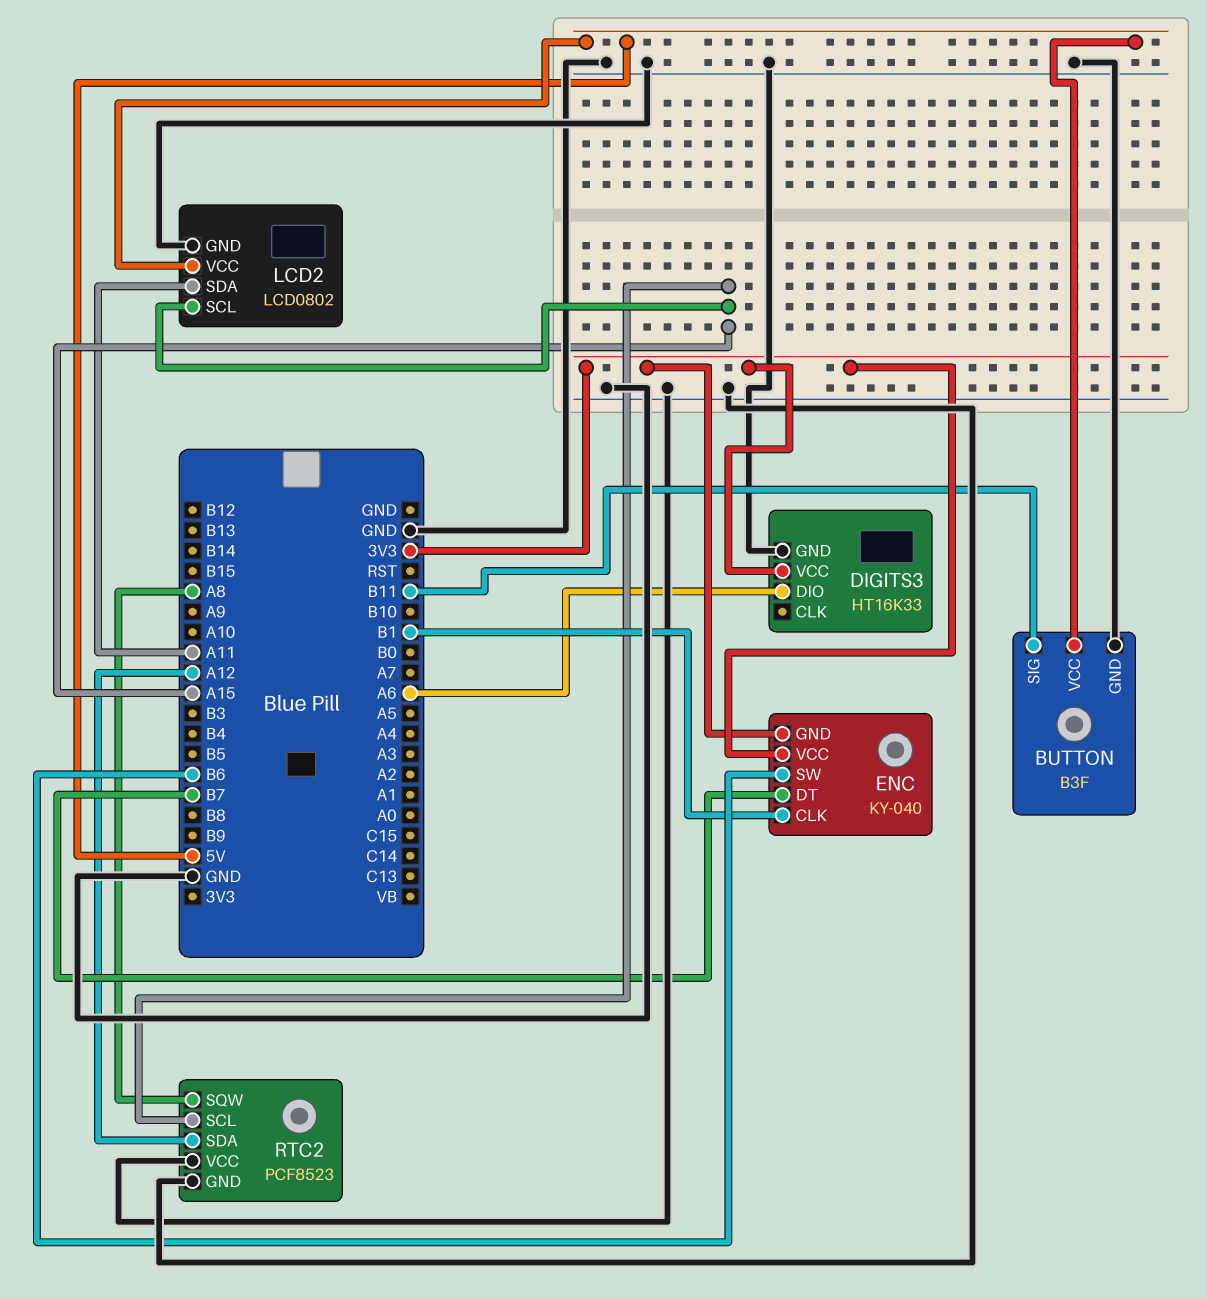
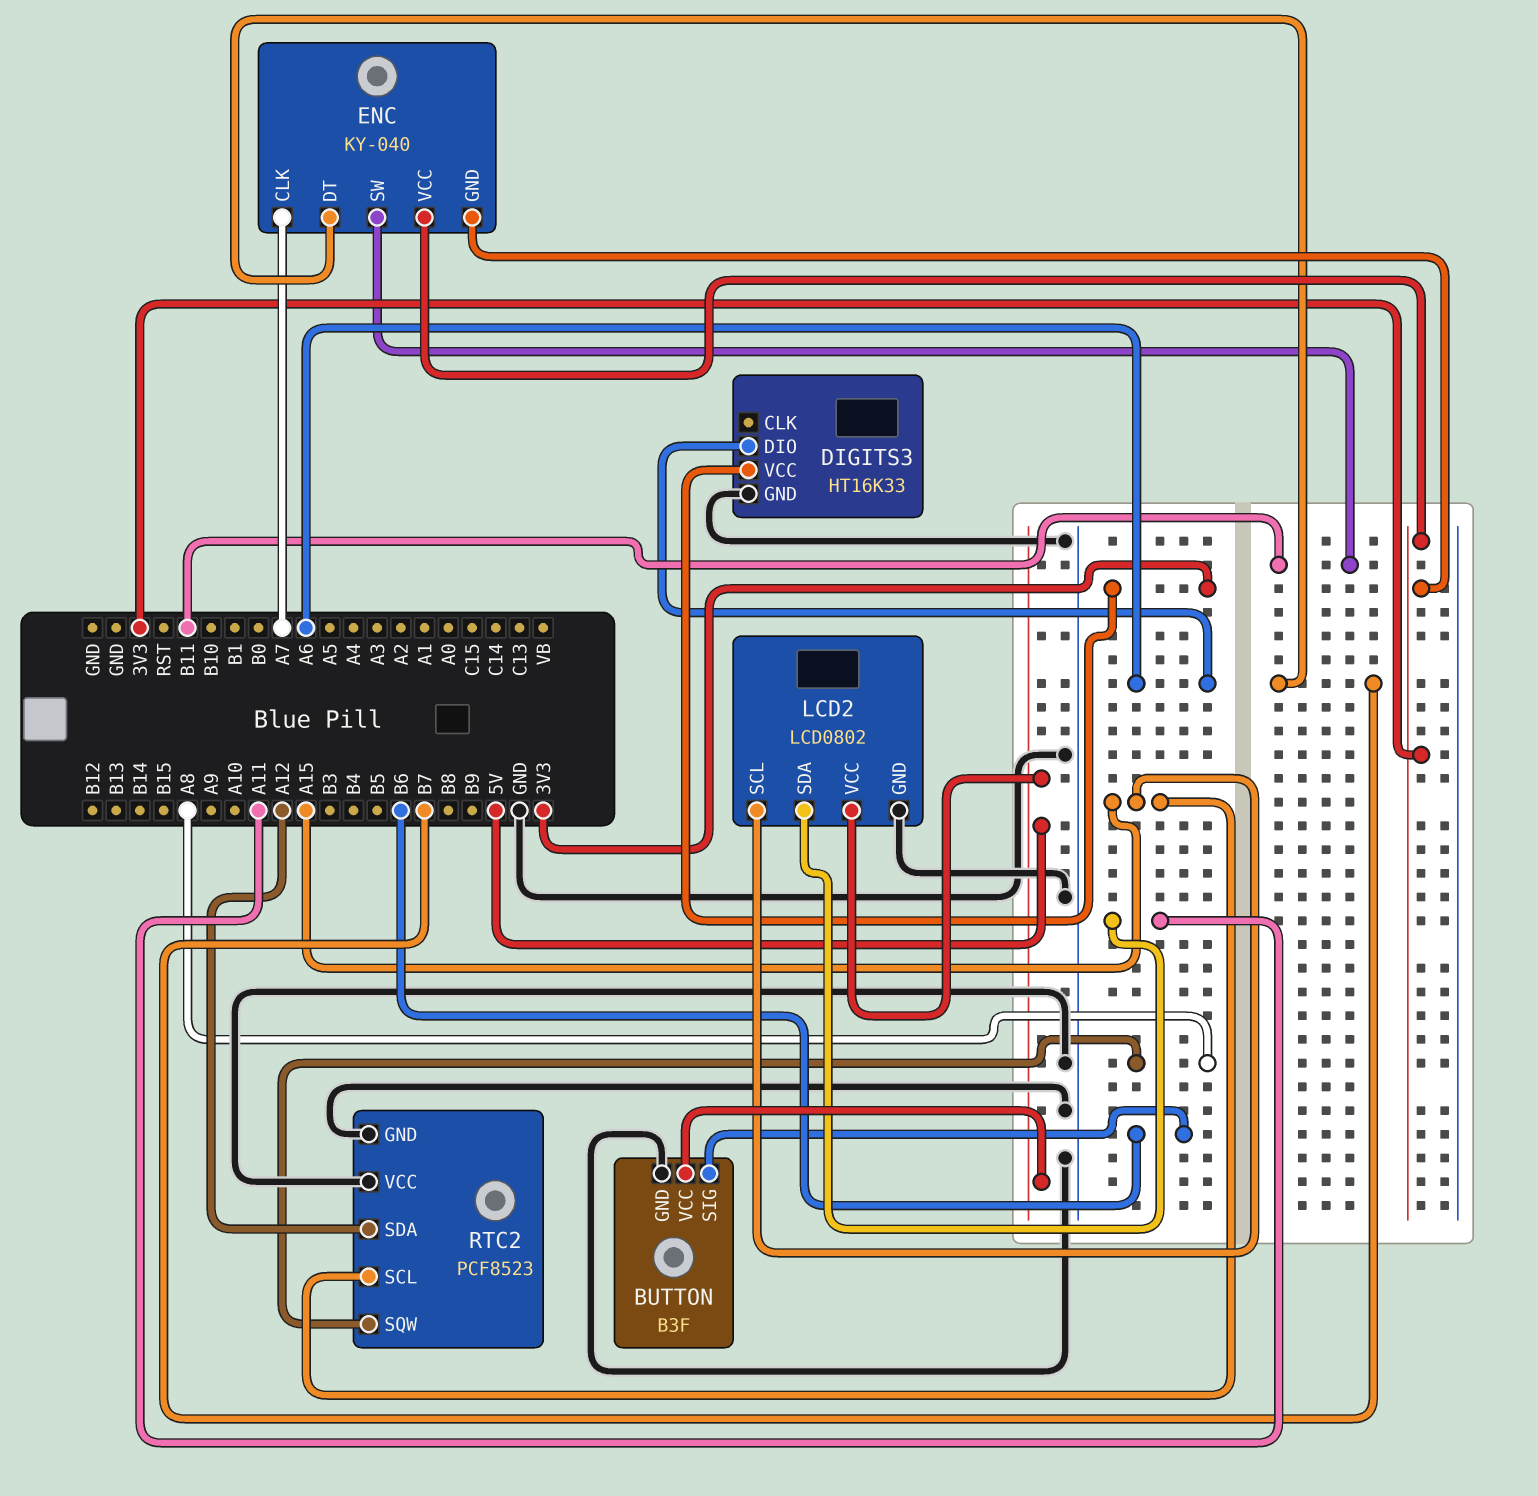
BUTTON pin SIG: B11 -> B6
ENC pin CLK: B1 -> A7
ENC pin SW: B6 -> B11

